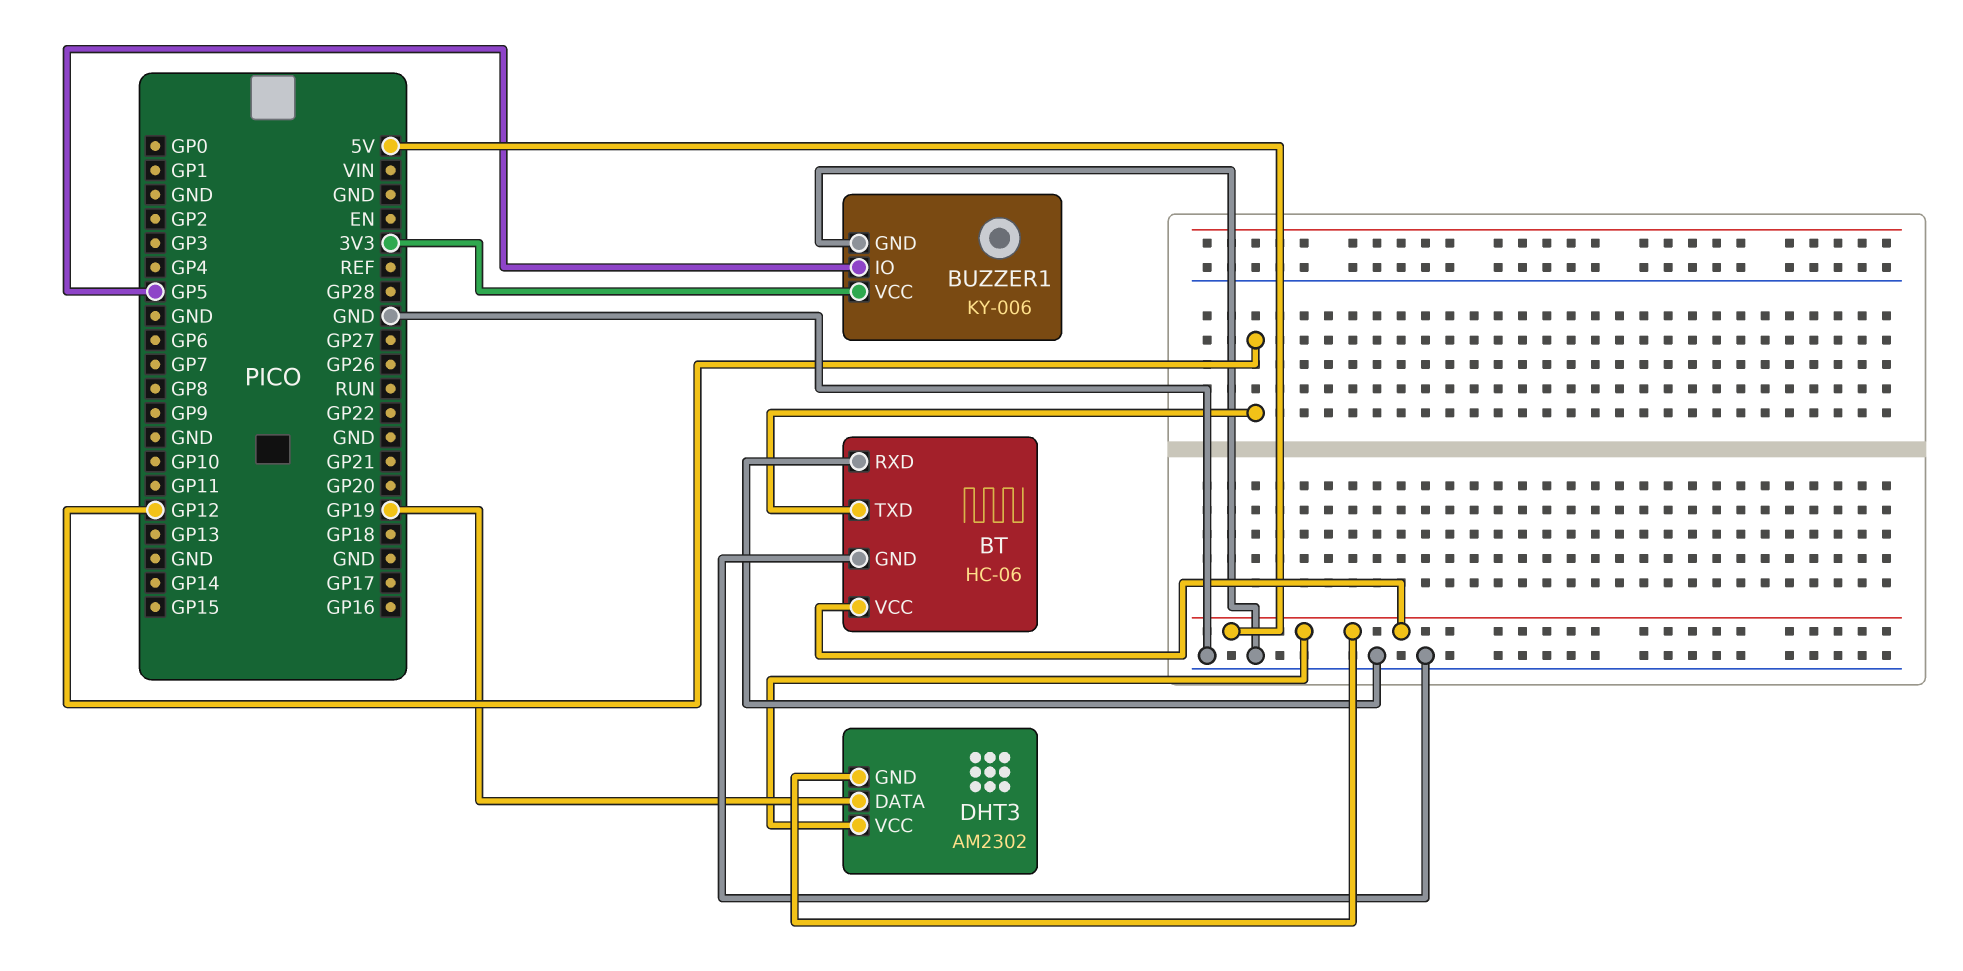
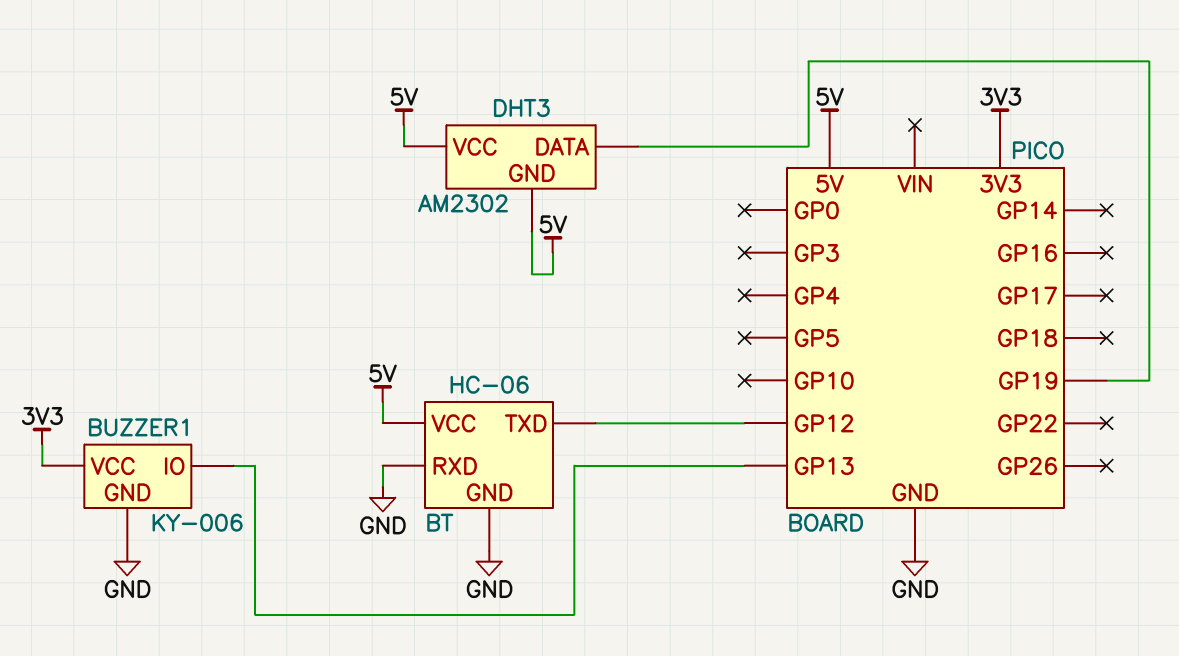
BUZZER1 pin IO: GP5 -> GP13

